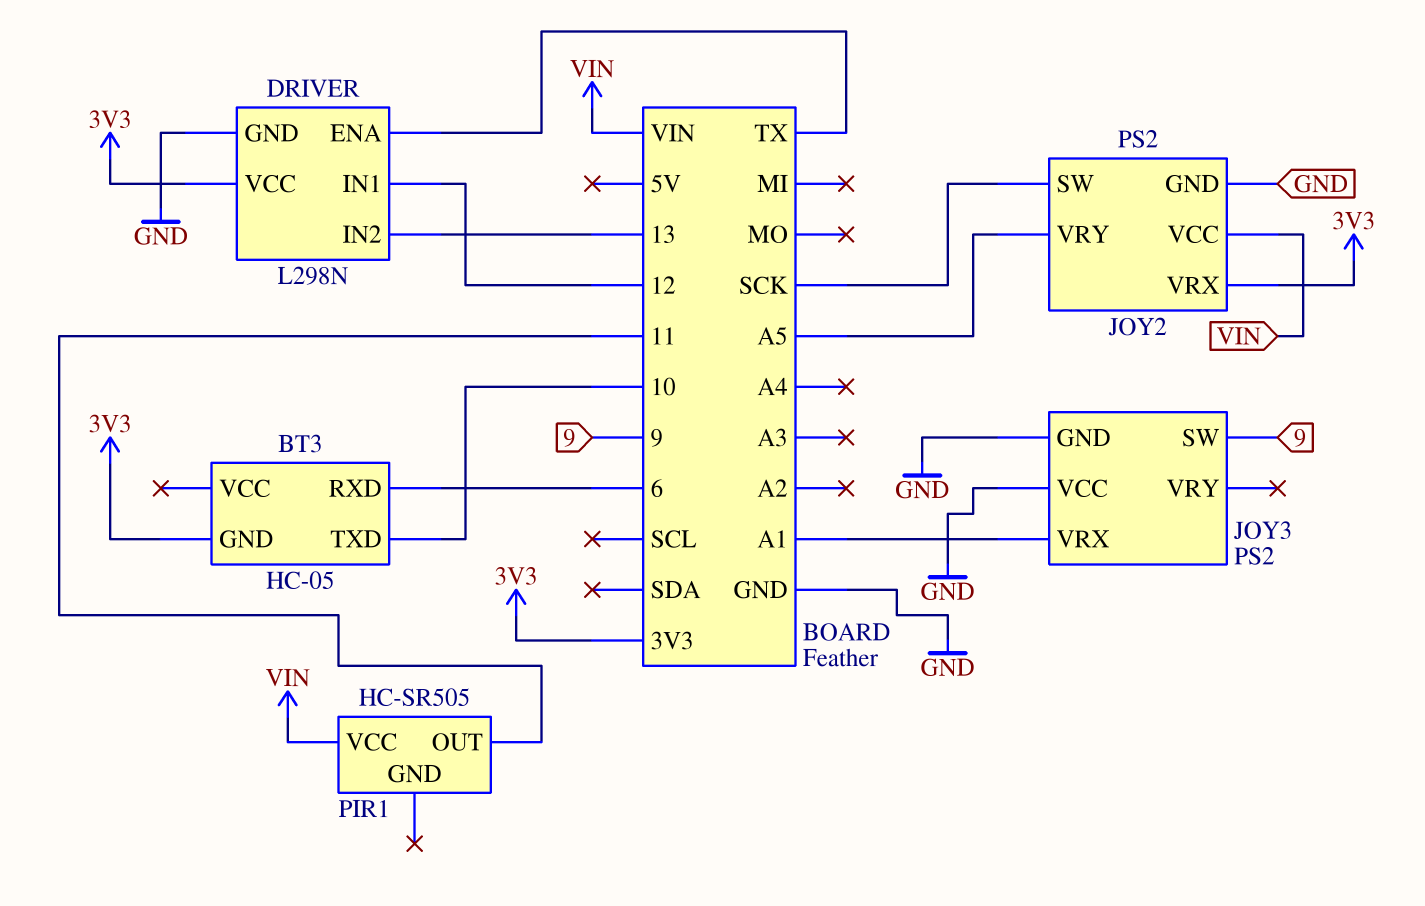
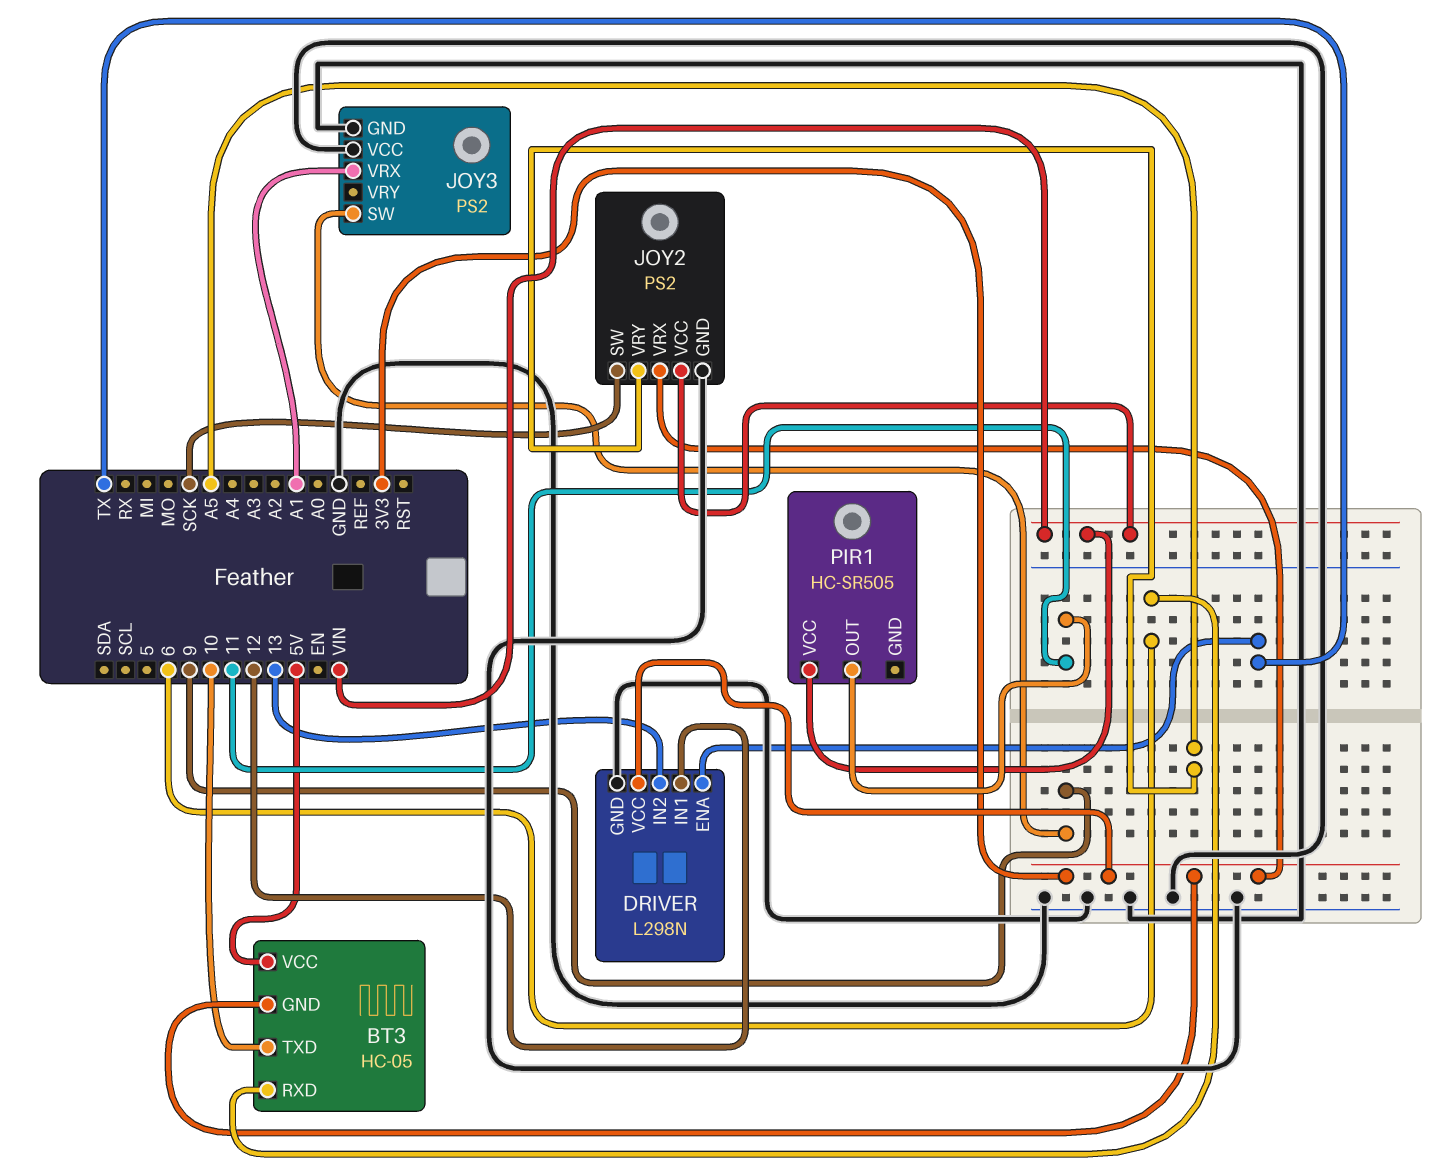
BT3 pin VCC: none -> 5V

